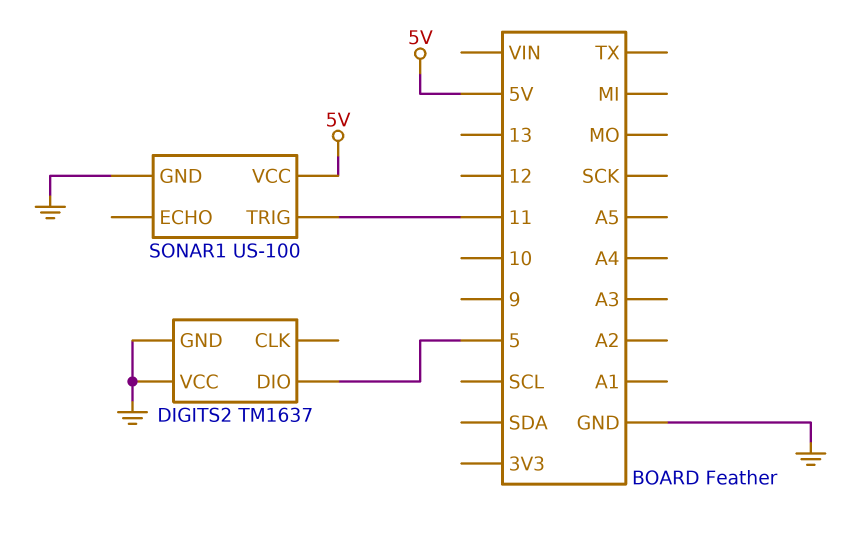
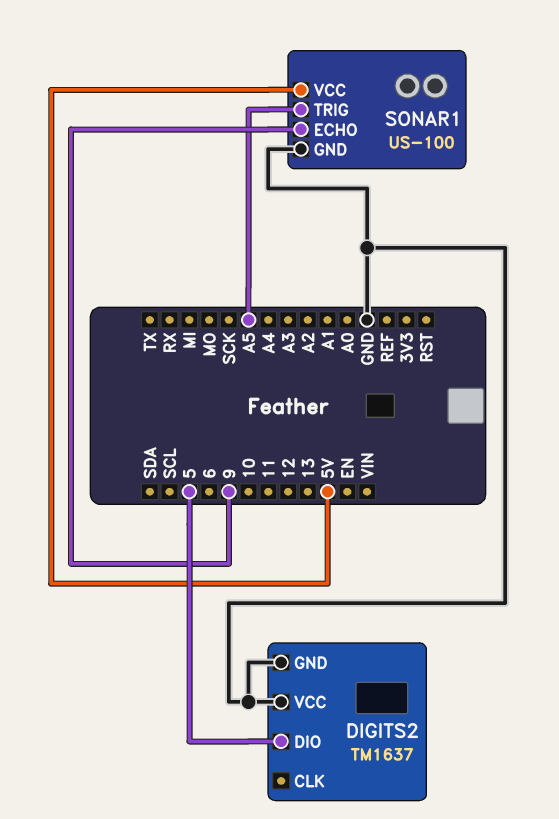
SONAR1 pin ECHO: none -> 9
SONAR1 pin TRIG: 11 -> A5

